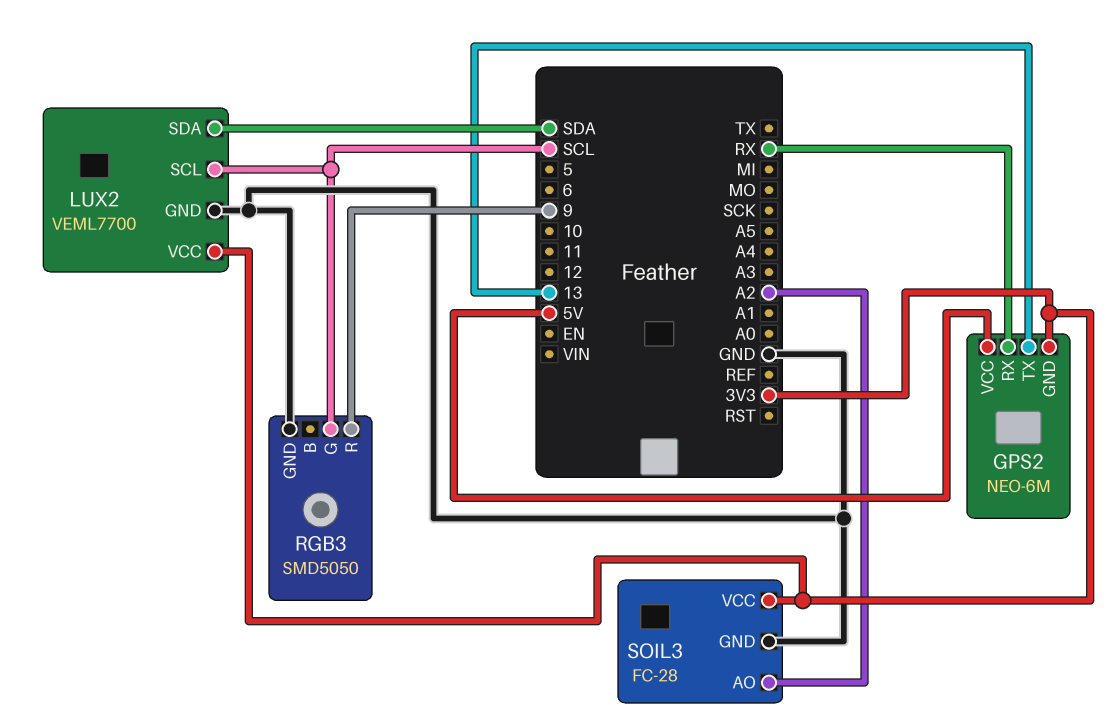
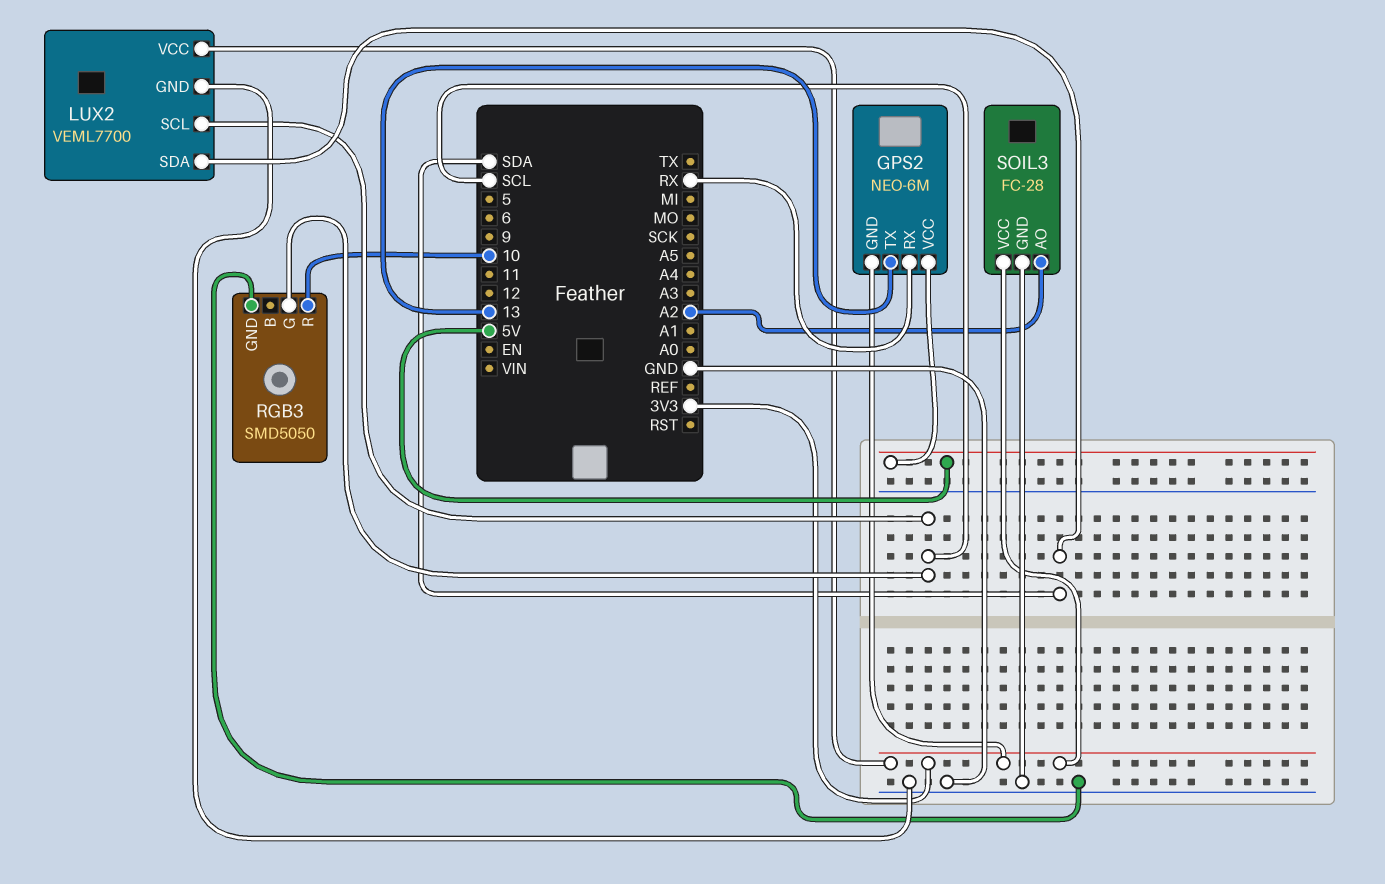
RGB3 pin R: 9 -> 10

